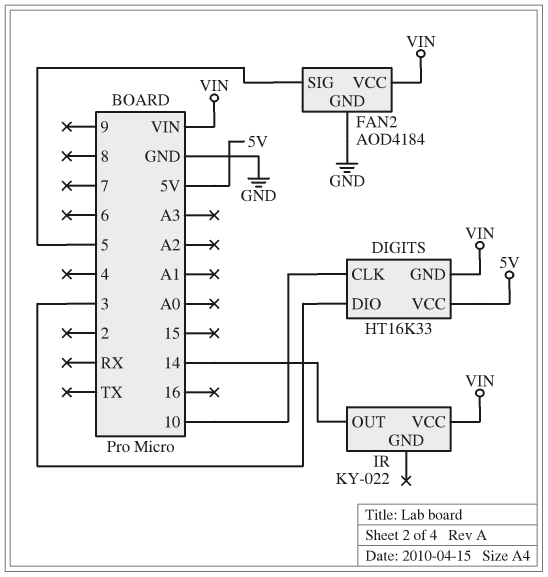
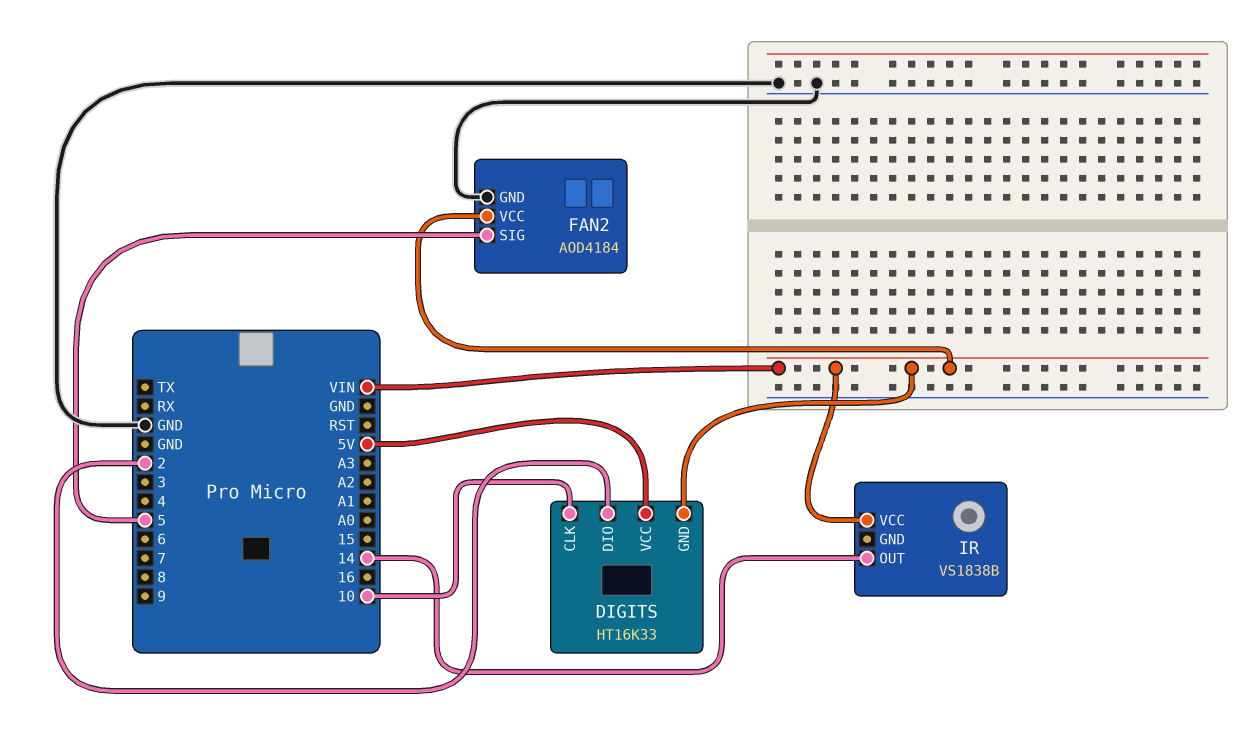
DIGITS pin DIO: 3 -> 2
IR: KY-022 -> VS1838B

